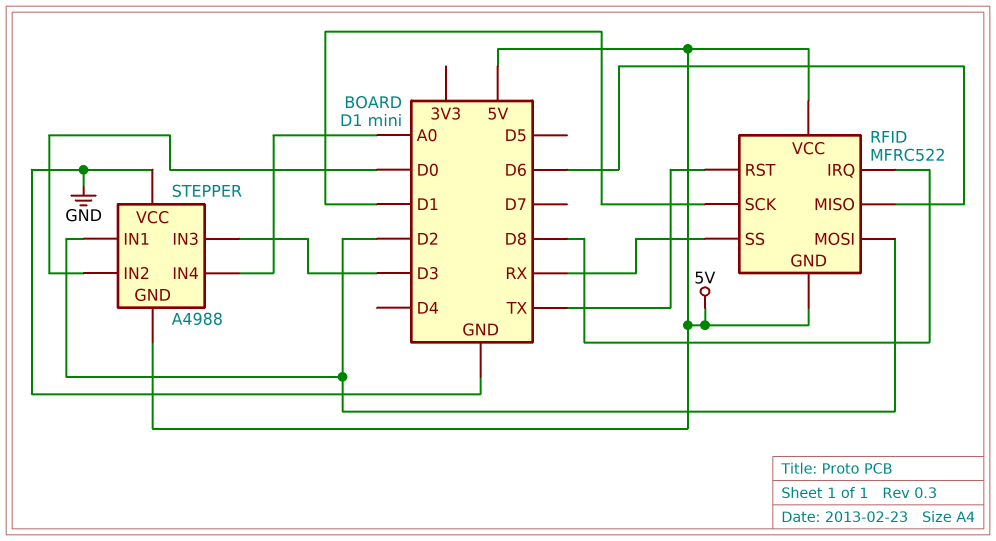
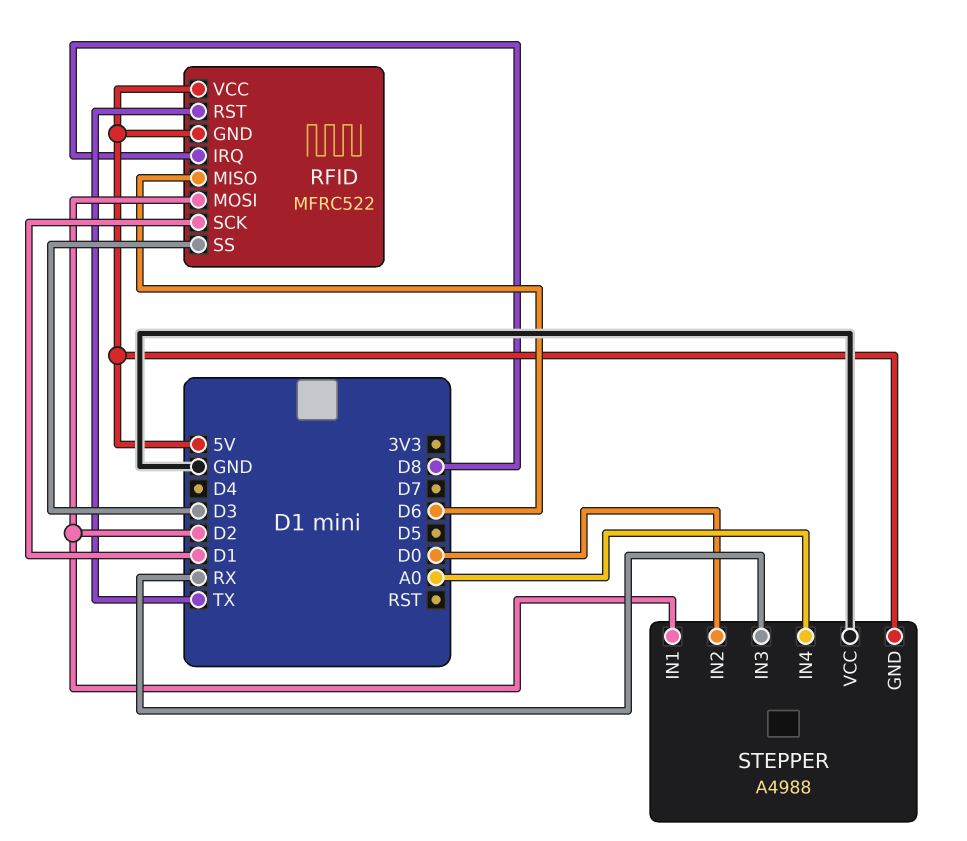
RFID pin SS: RX -> D3
STEPPER pin IN3: D3 -> RX

